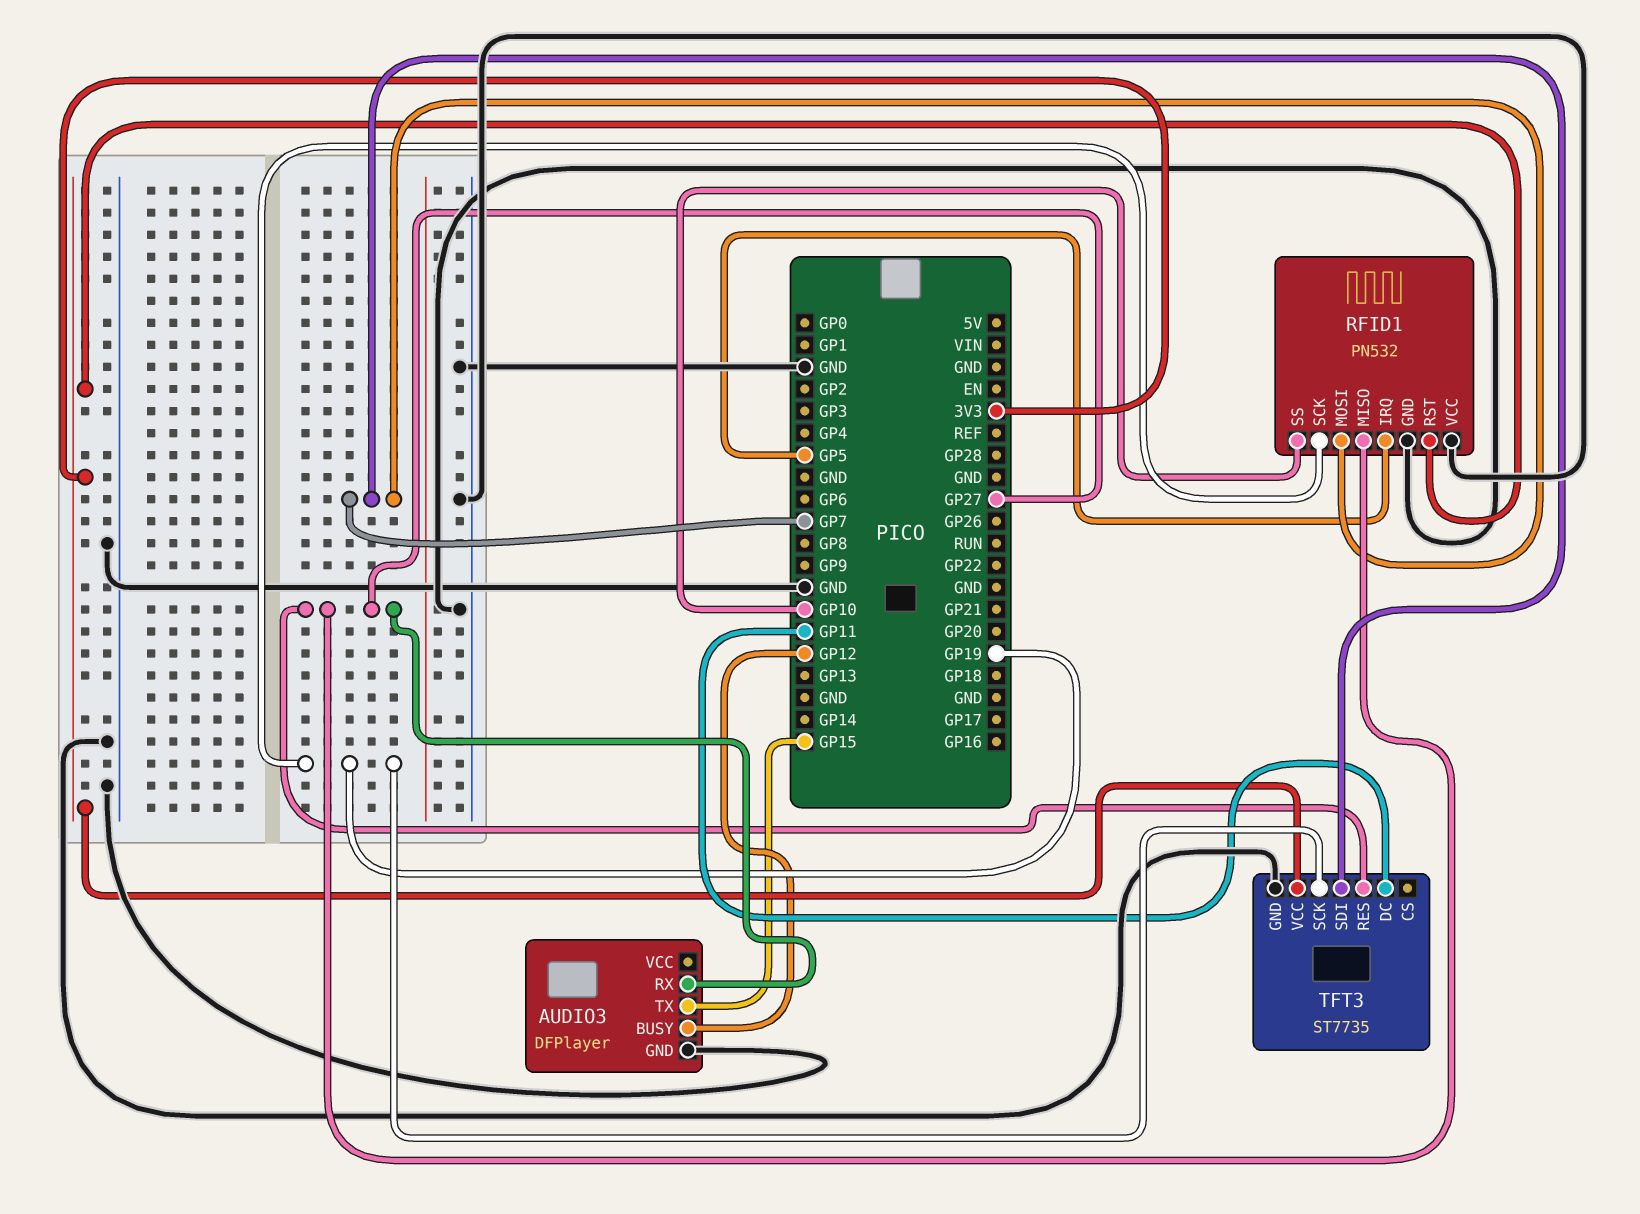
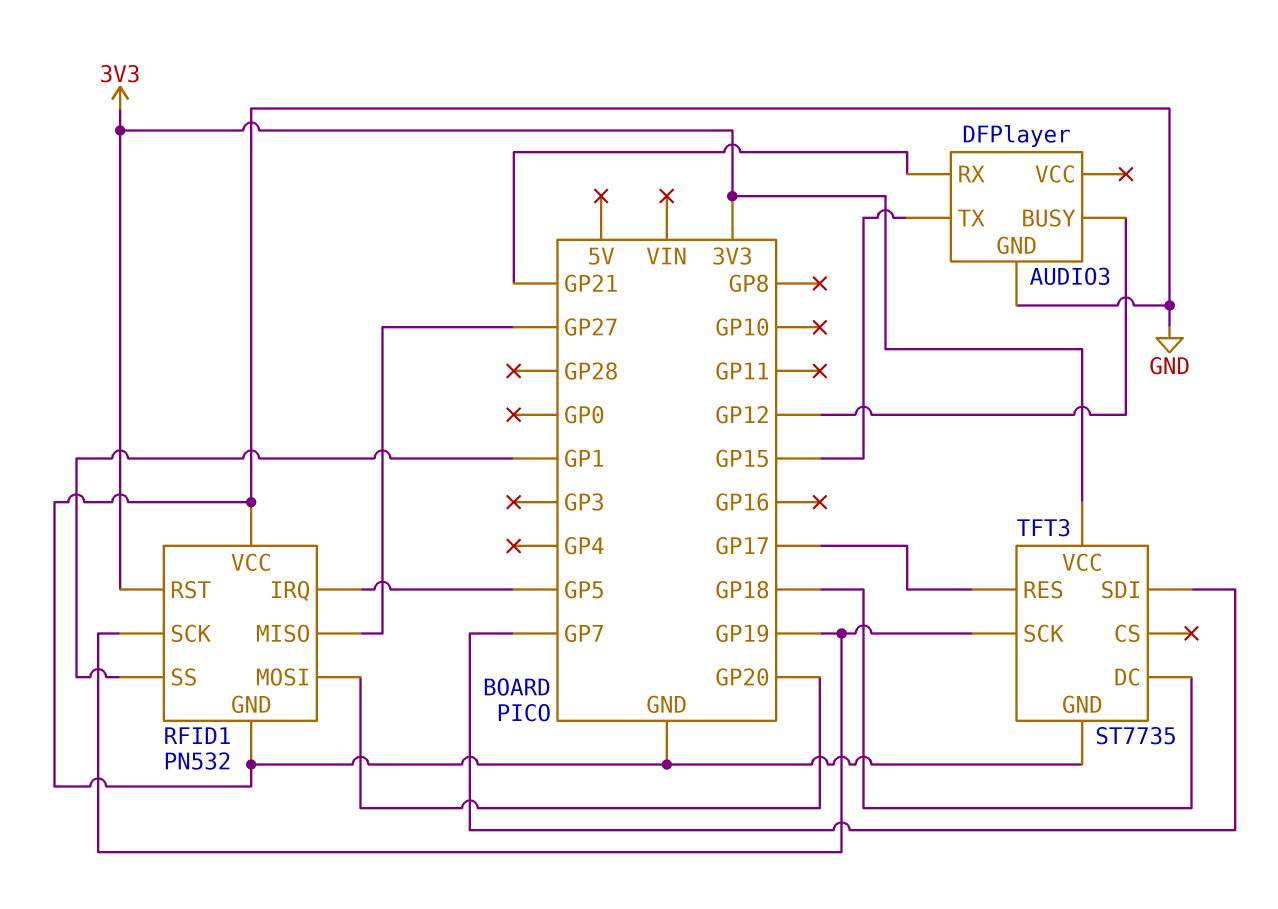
AUDIO3 pin RX: GP27 -> GP21
RFID1 pin MOSI: GP7 -> GP20
RFID1 pin SS: GP10 -> GP1
TFT3 pin DC: GP11 -> GP18
TFT3 pin RES: GP27 -> GP17

